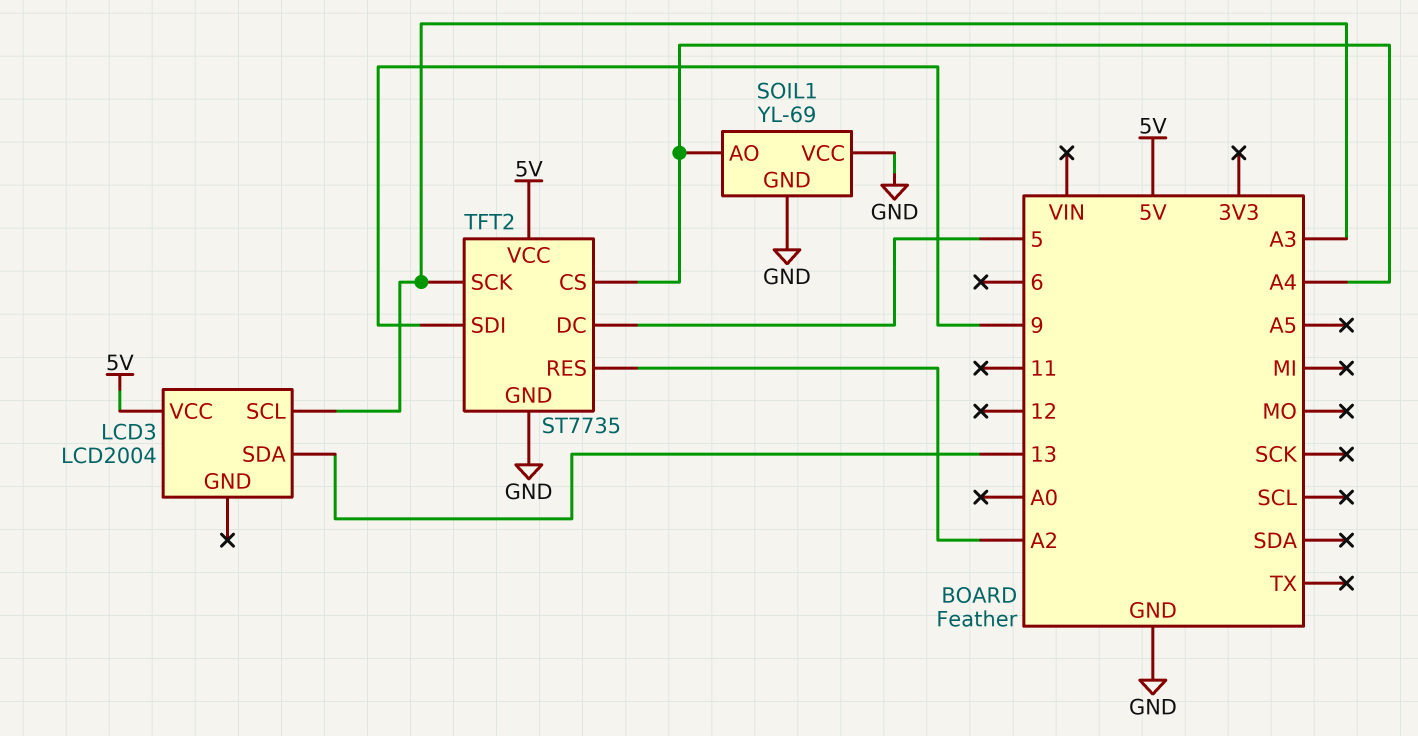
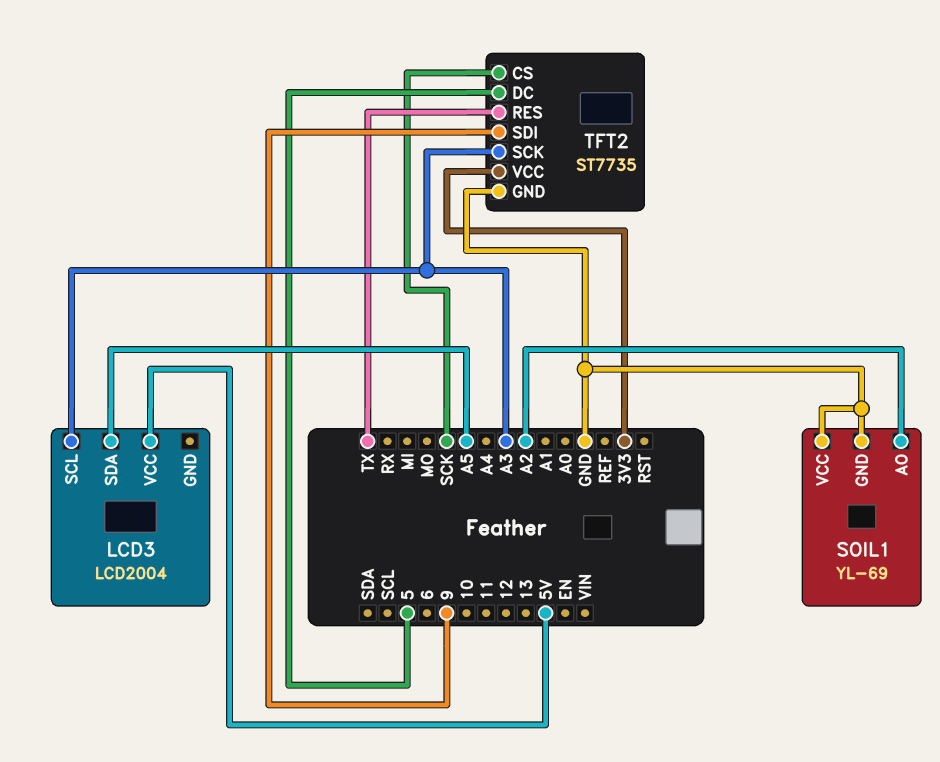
LCD3 pin SDA: 13 -> A5
SOIL1 pin AO: A4 -> A2
TFT2 pin CS: A4 -> SCK
TFT2 pin RES: A2 -> TX
TFT2 pin VCC: 5V -> 3V3

